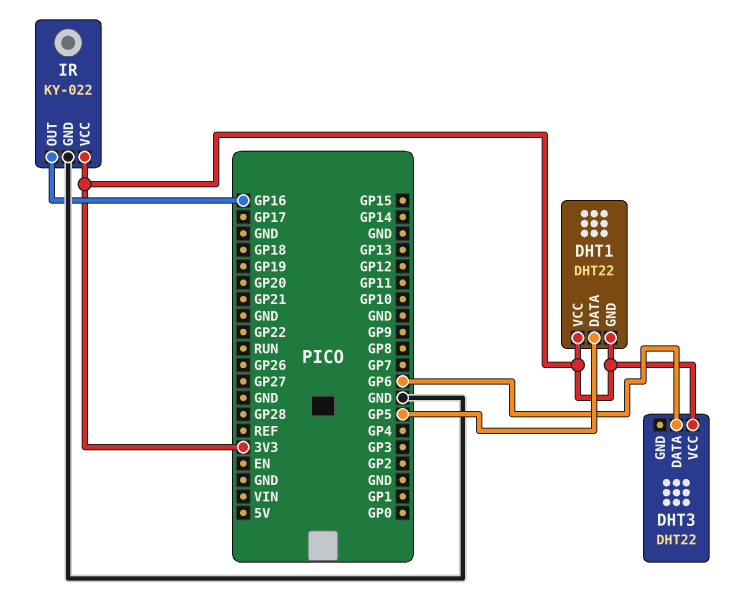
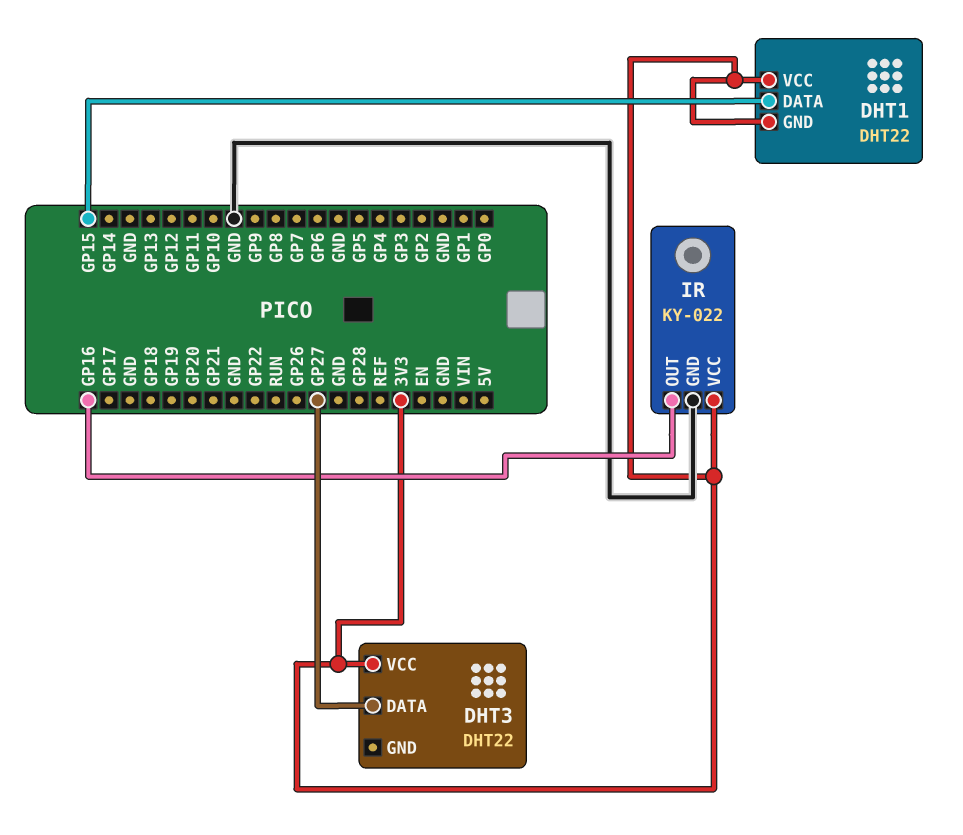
DHT1 pin DATA: GP5 -> GP15
DHT3 pin DATA: GP6 -> GP27

